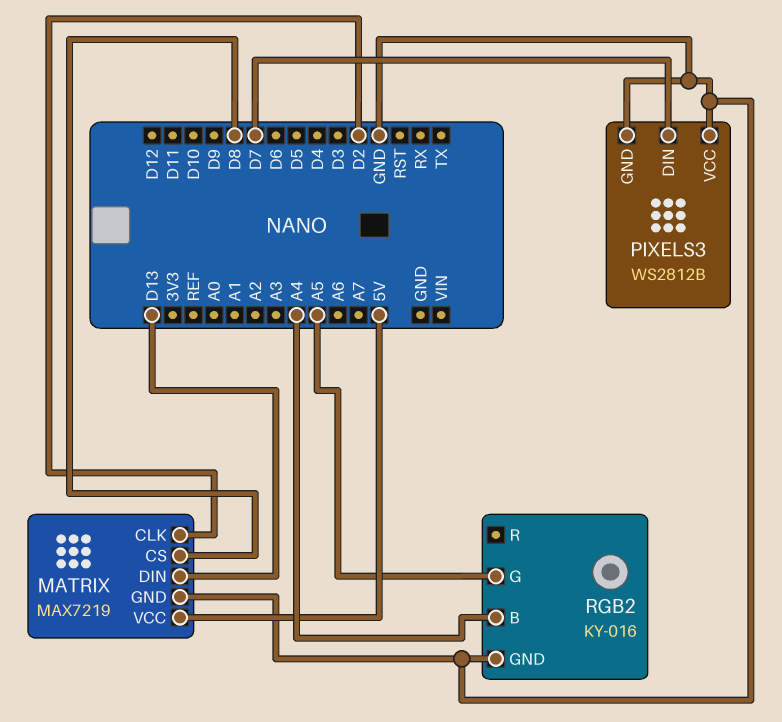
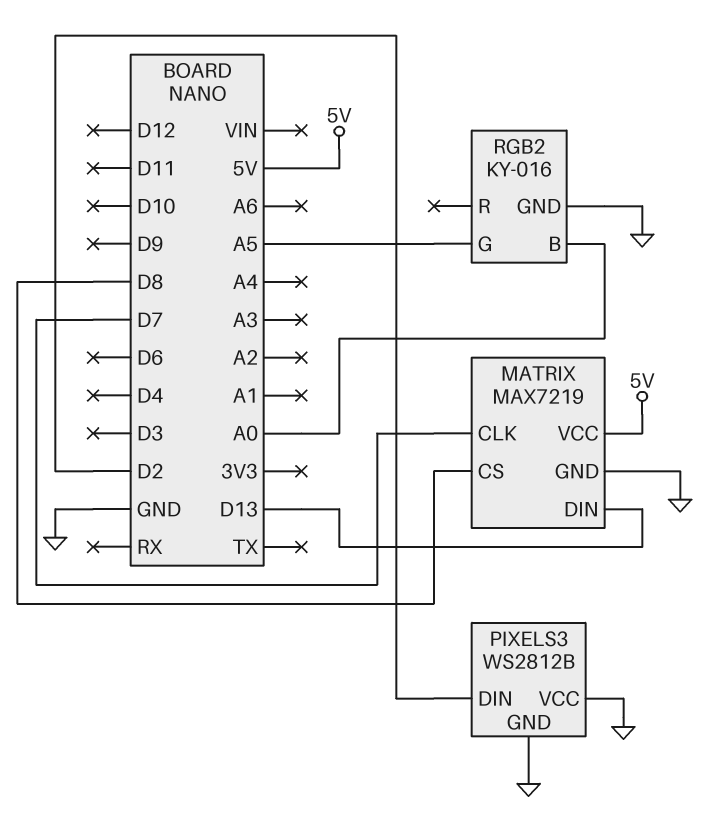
MATRIX pin CLK: D2 -> D7
PIXELS3 pin DIN: D7 -> D2
RGB2 pin B: A4 -> A0

